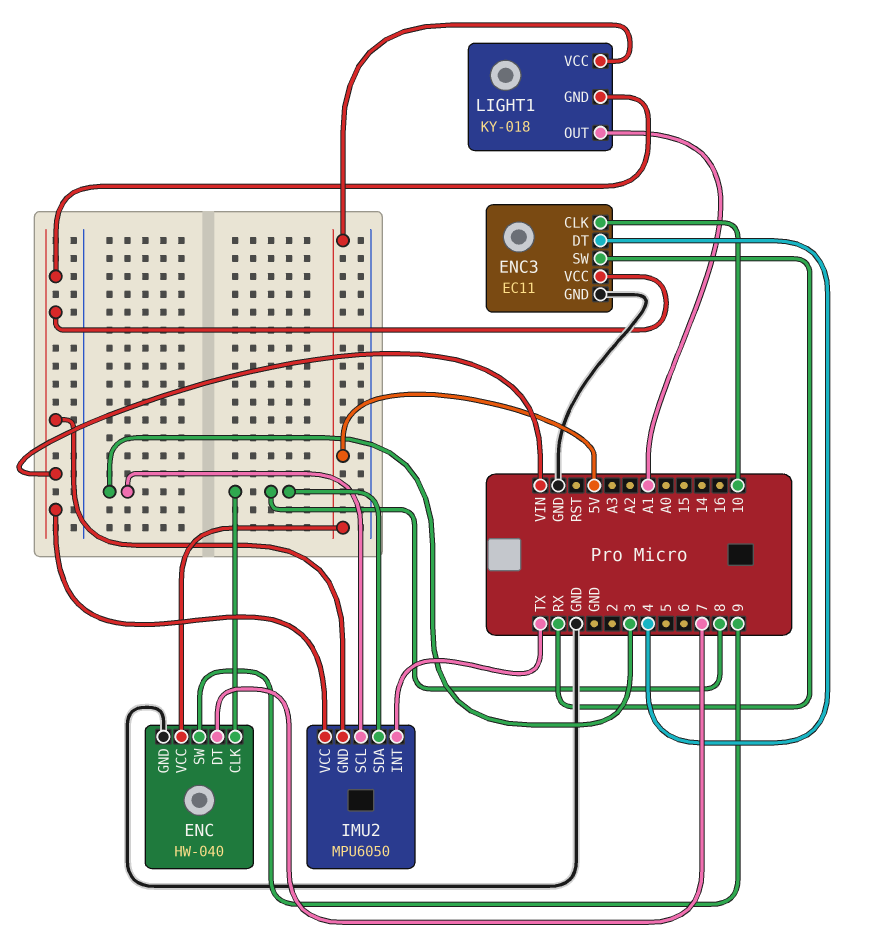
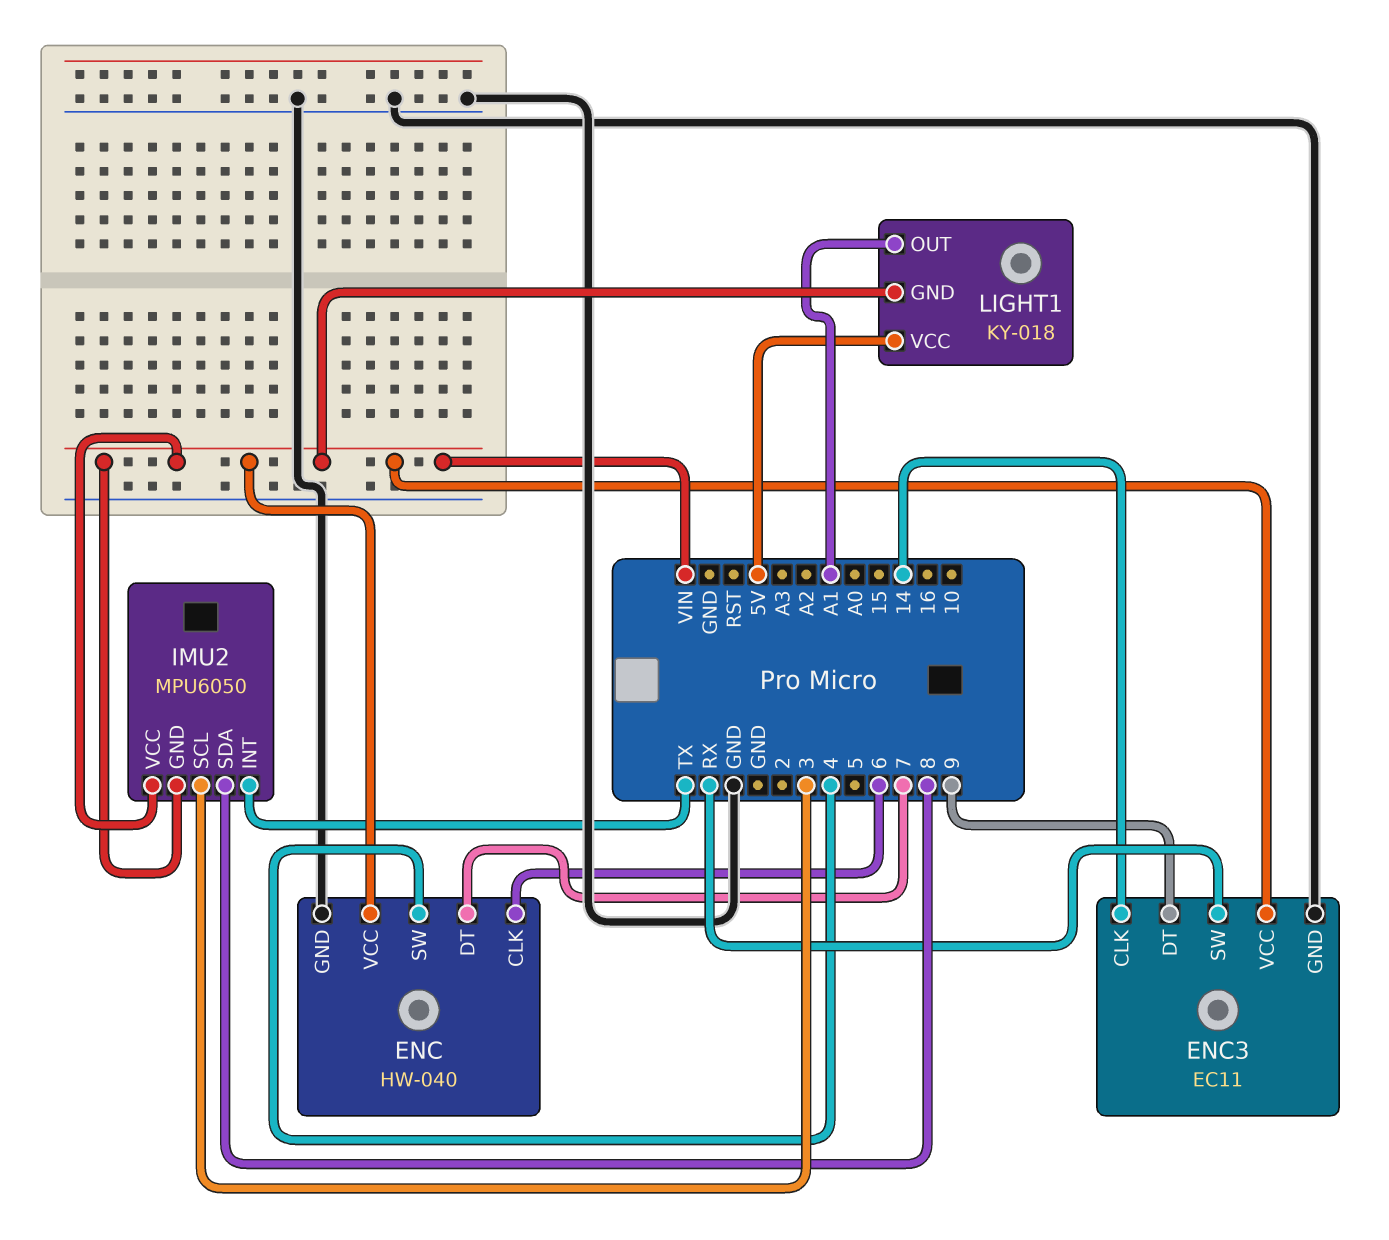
ENC pin CLK: 8 -> 6
ENC pin SW: 9 -> 4
ENC pin VCC: 5V -> VIN
ENC3 pin CLK: 10 -> 14
ENC3 pin DT: 4 -> 9

